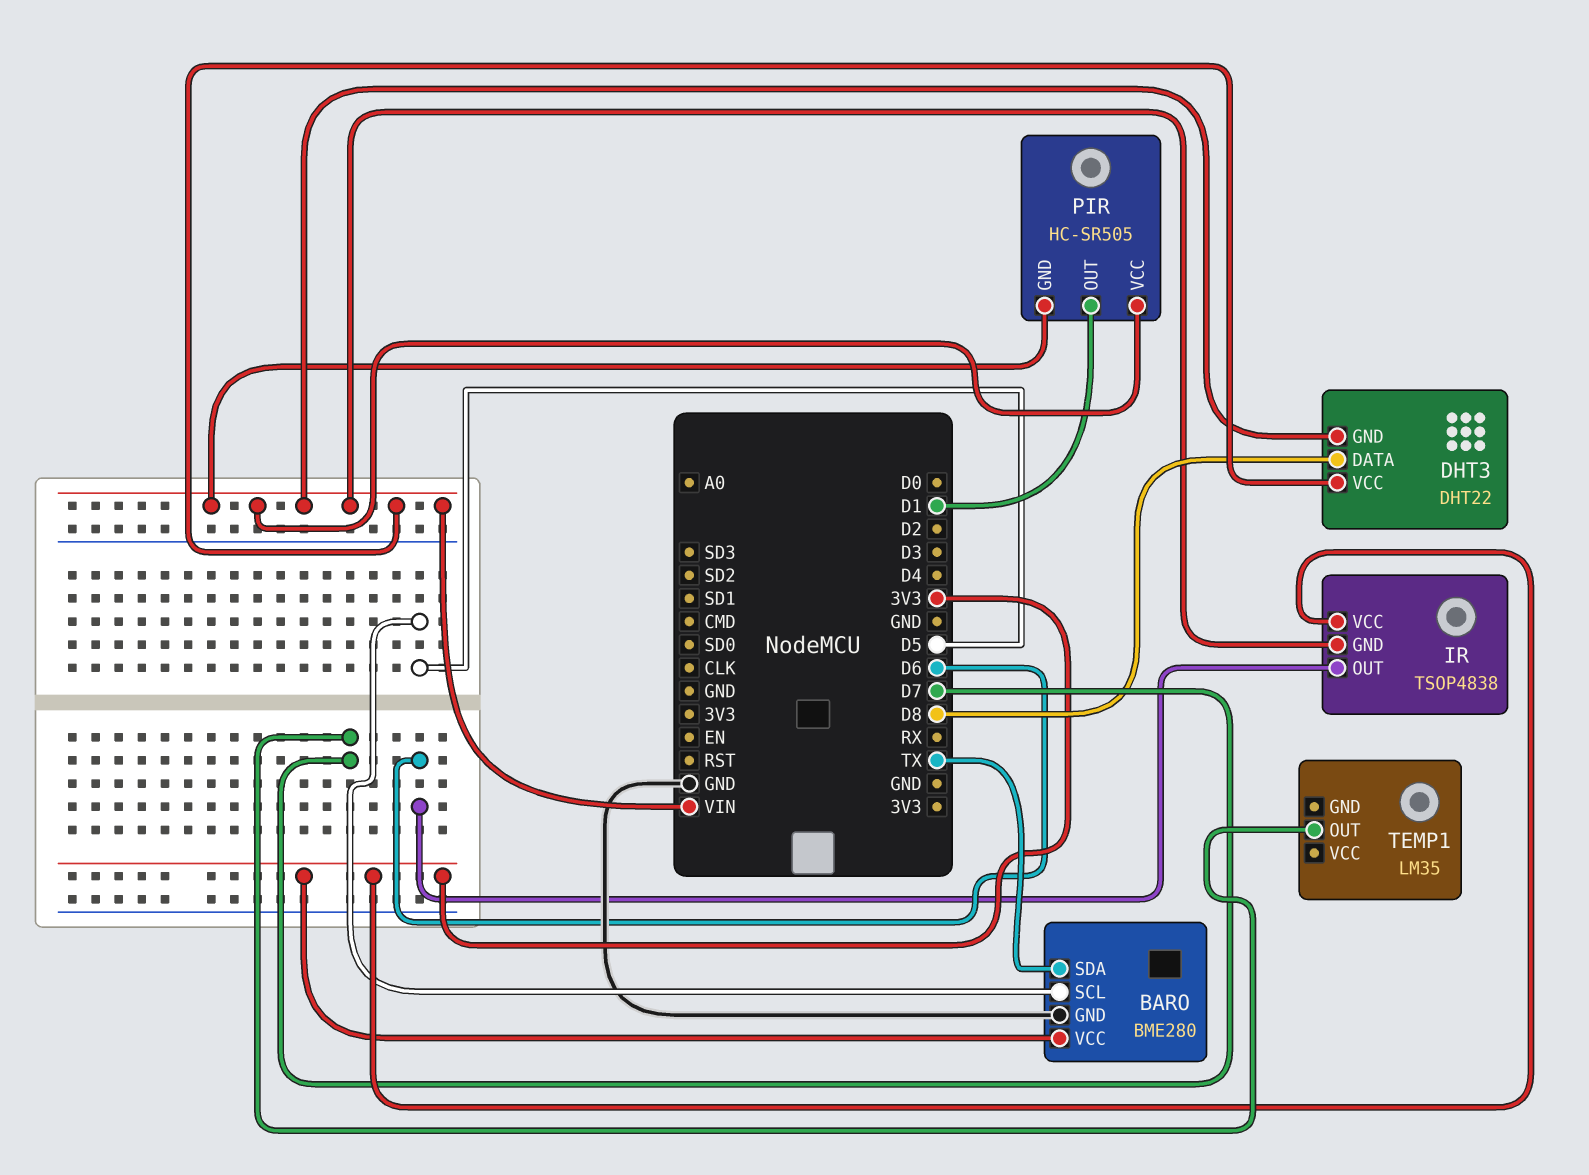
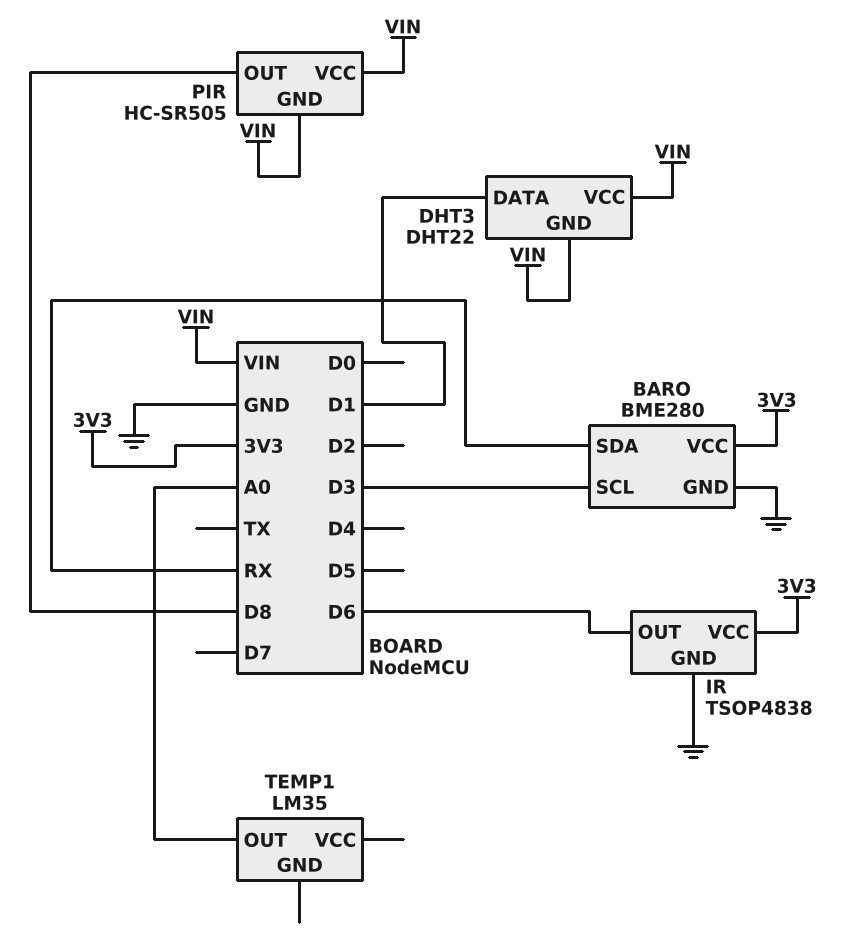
BARO pin SCL: D5 -> D3
BARO pin SDA: TX -> RX
DHT3 pin DATA: D8 -> D1
IR pin GND: VIN -> GND
PIR pin OUT: D1 -> D8
TEMP1 pin OUT: D7 -> A0

